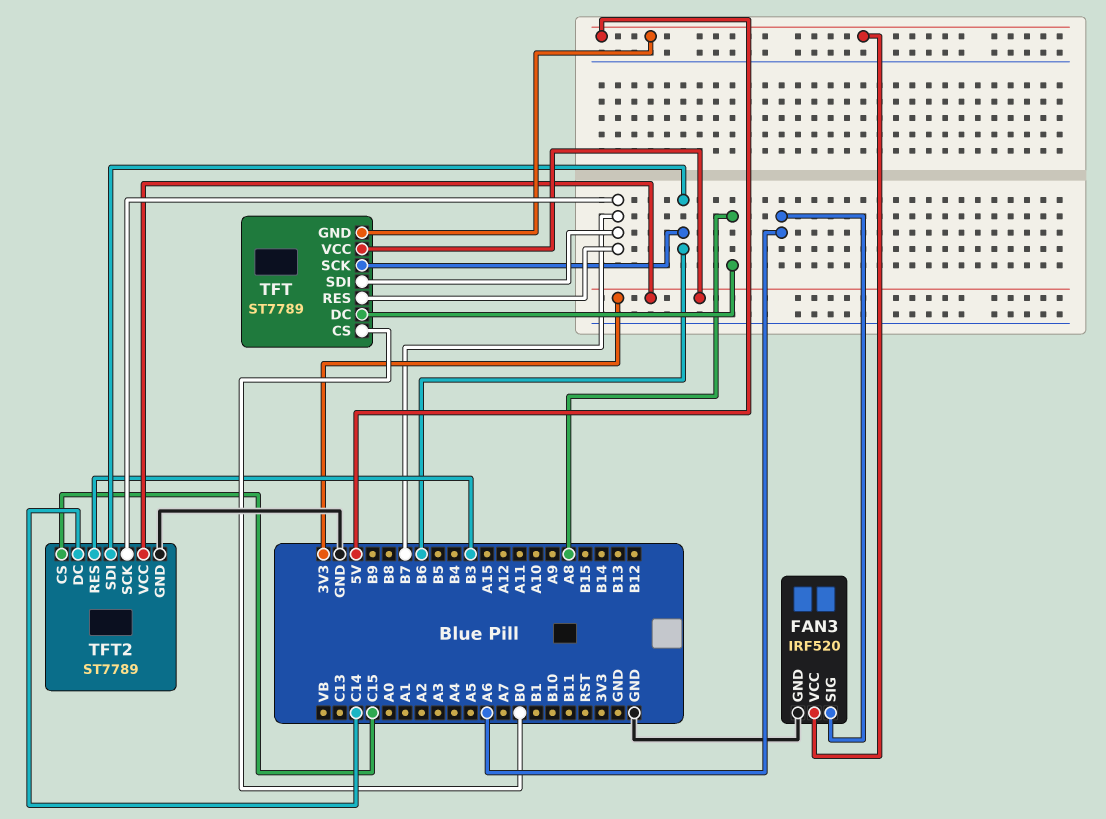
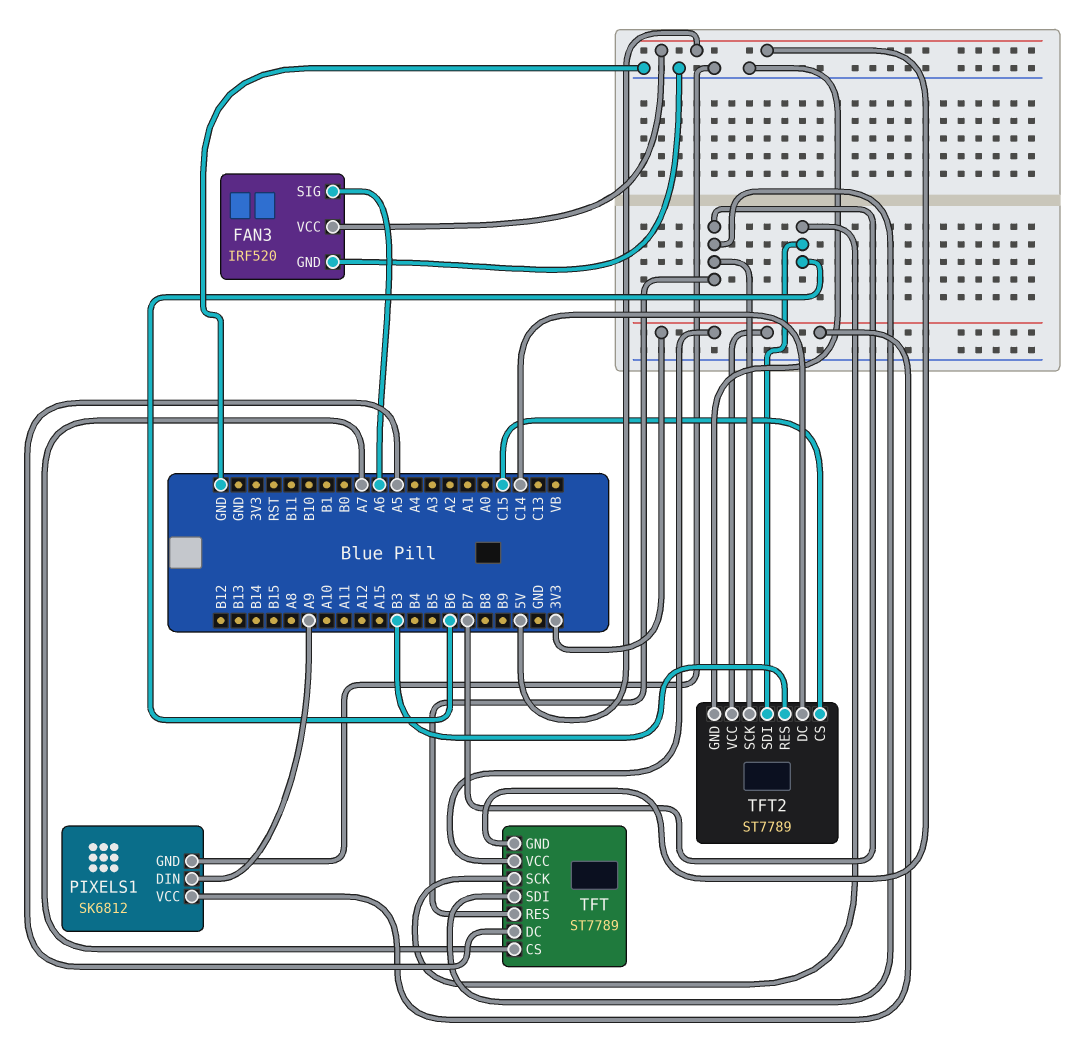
PIXELS1: none -> SK6812
PIXELS1 pin DIN: none -> A9
PIXELS1 pin GND: none -> GND
PIXELS1 pin VCC: none -> 3V3
TFT pin CS: B0 -> A7
TFT pin DC: A8 -> A5

